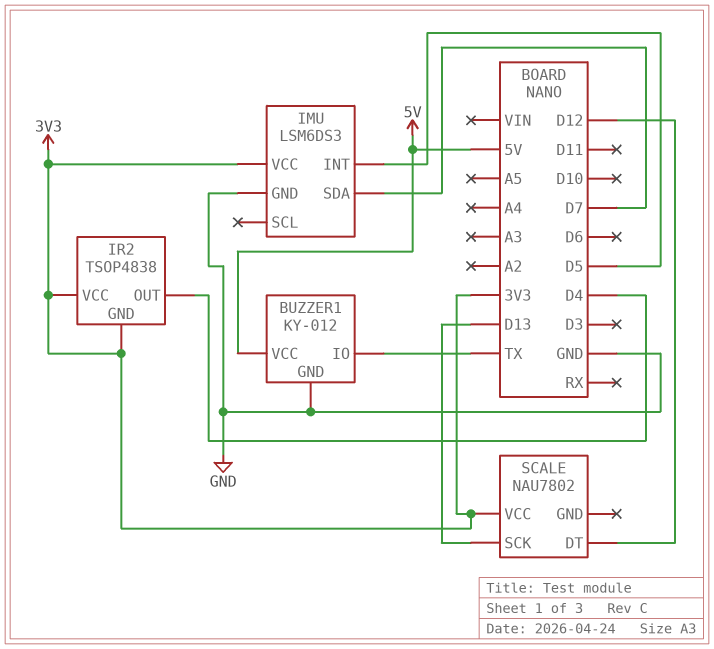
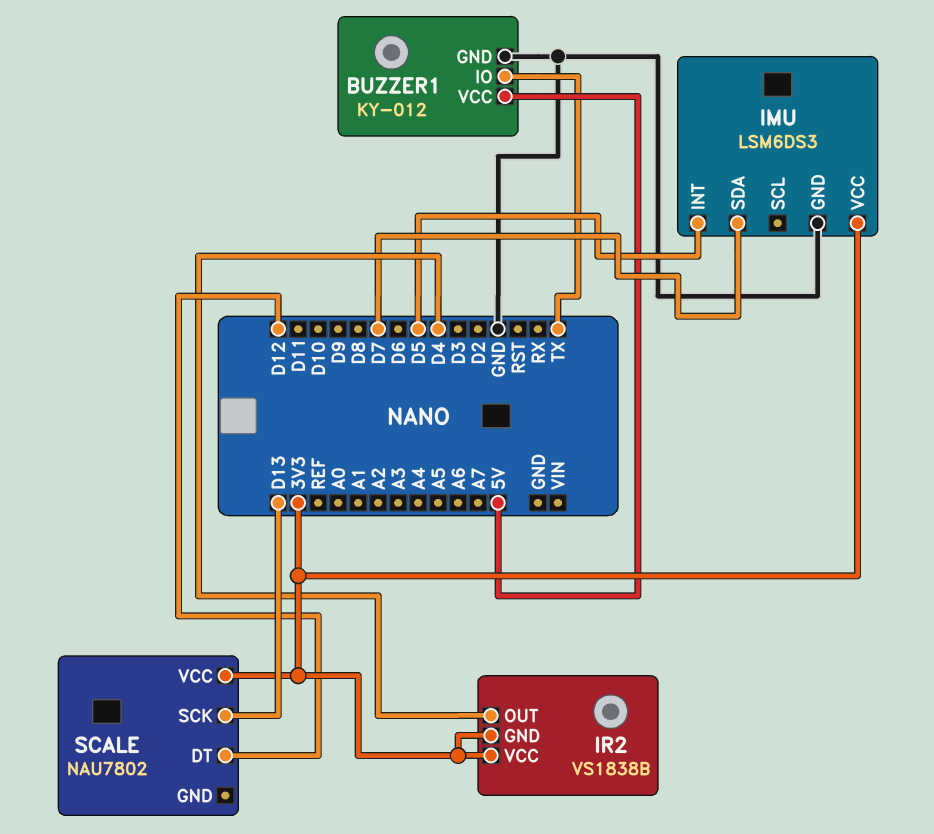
IR2: TSOP4838 -> VS1838B

